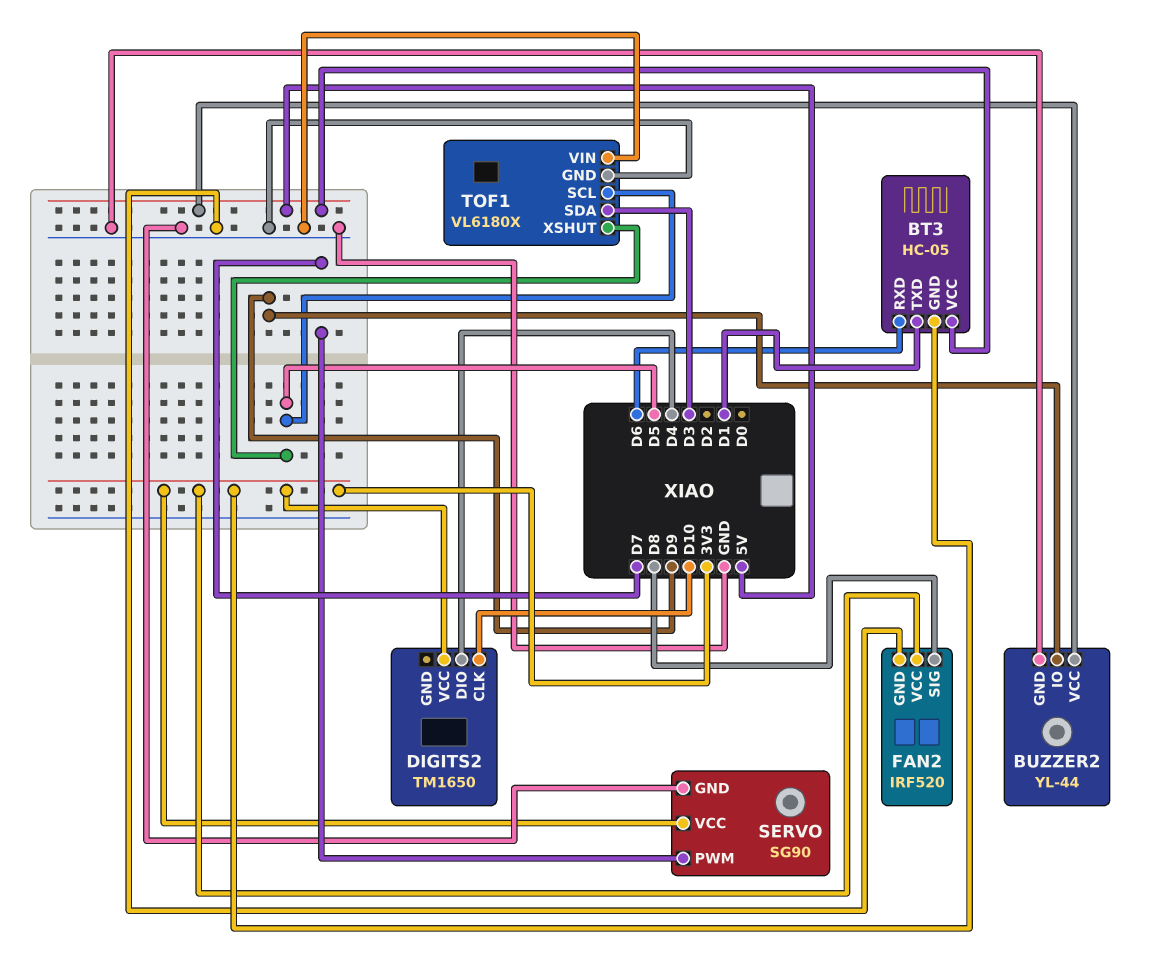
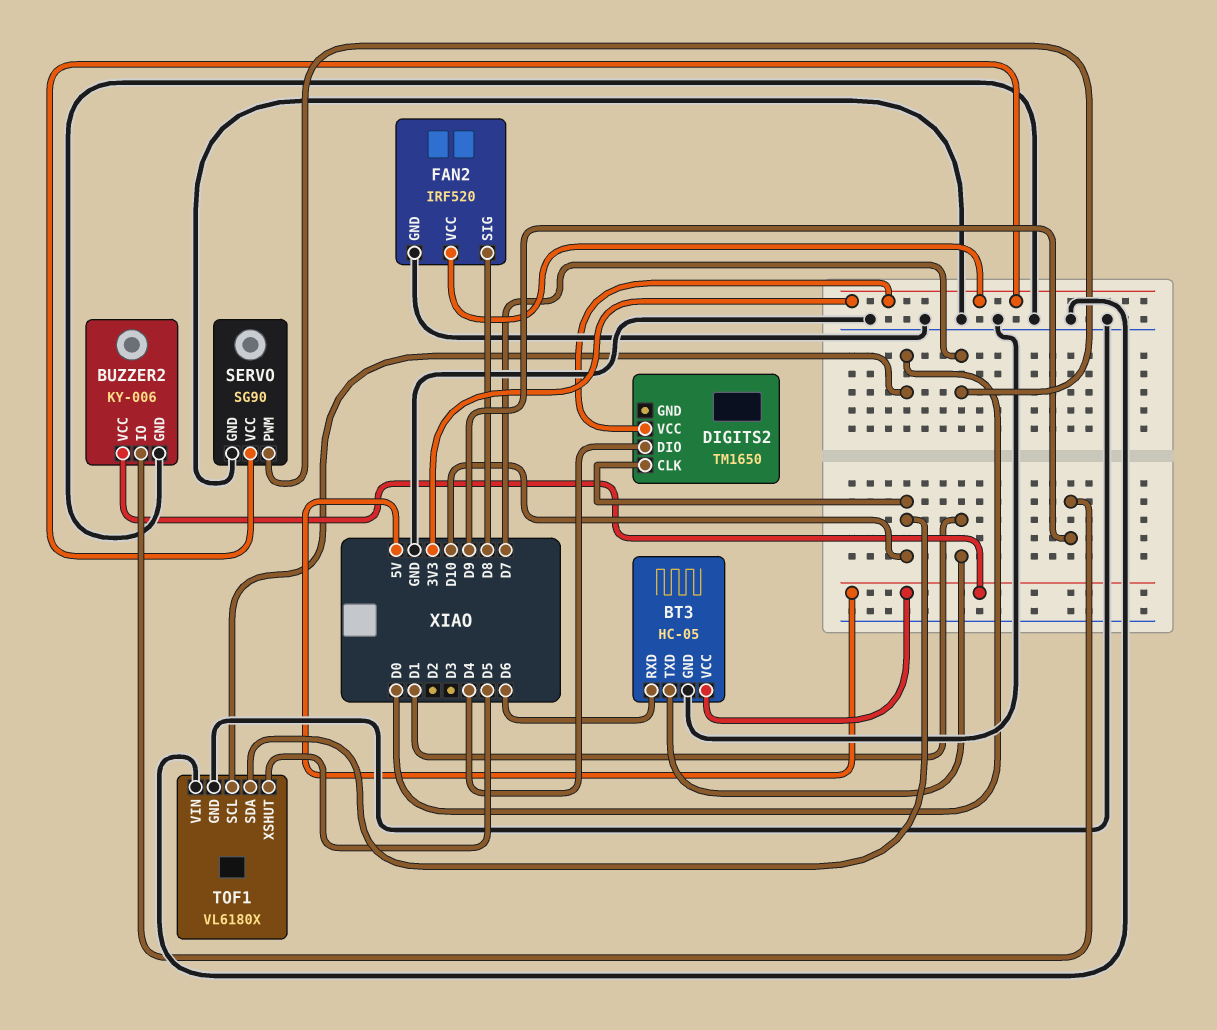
BT3 pin GND: 3V3 -> GND
BUZZER2: YL-44 -> KY-006
TOF1 pin SCL: D5 -> D0
TOF1 pin SDA: D3 -> D10

